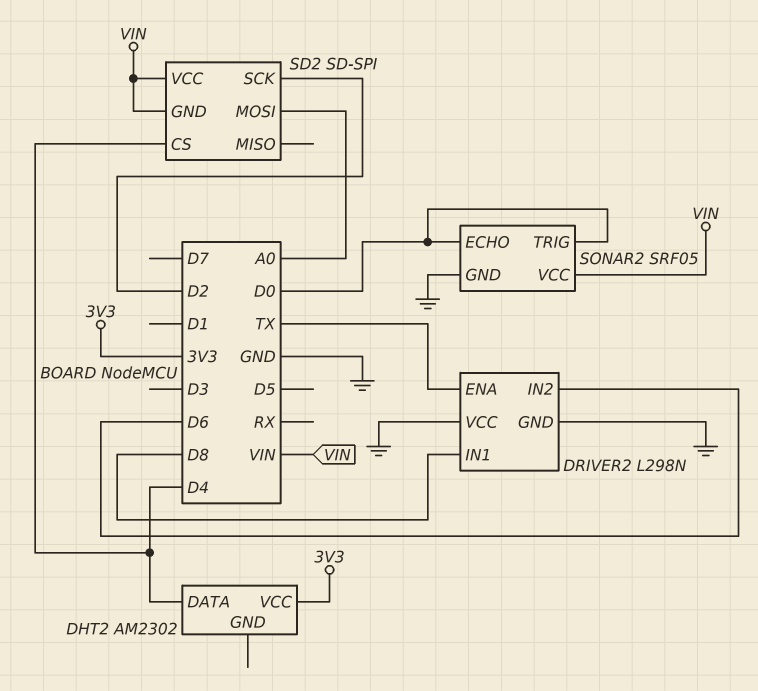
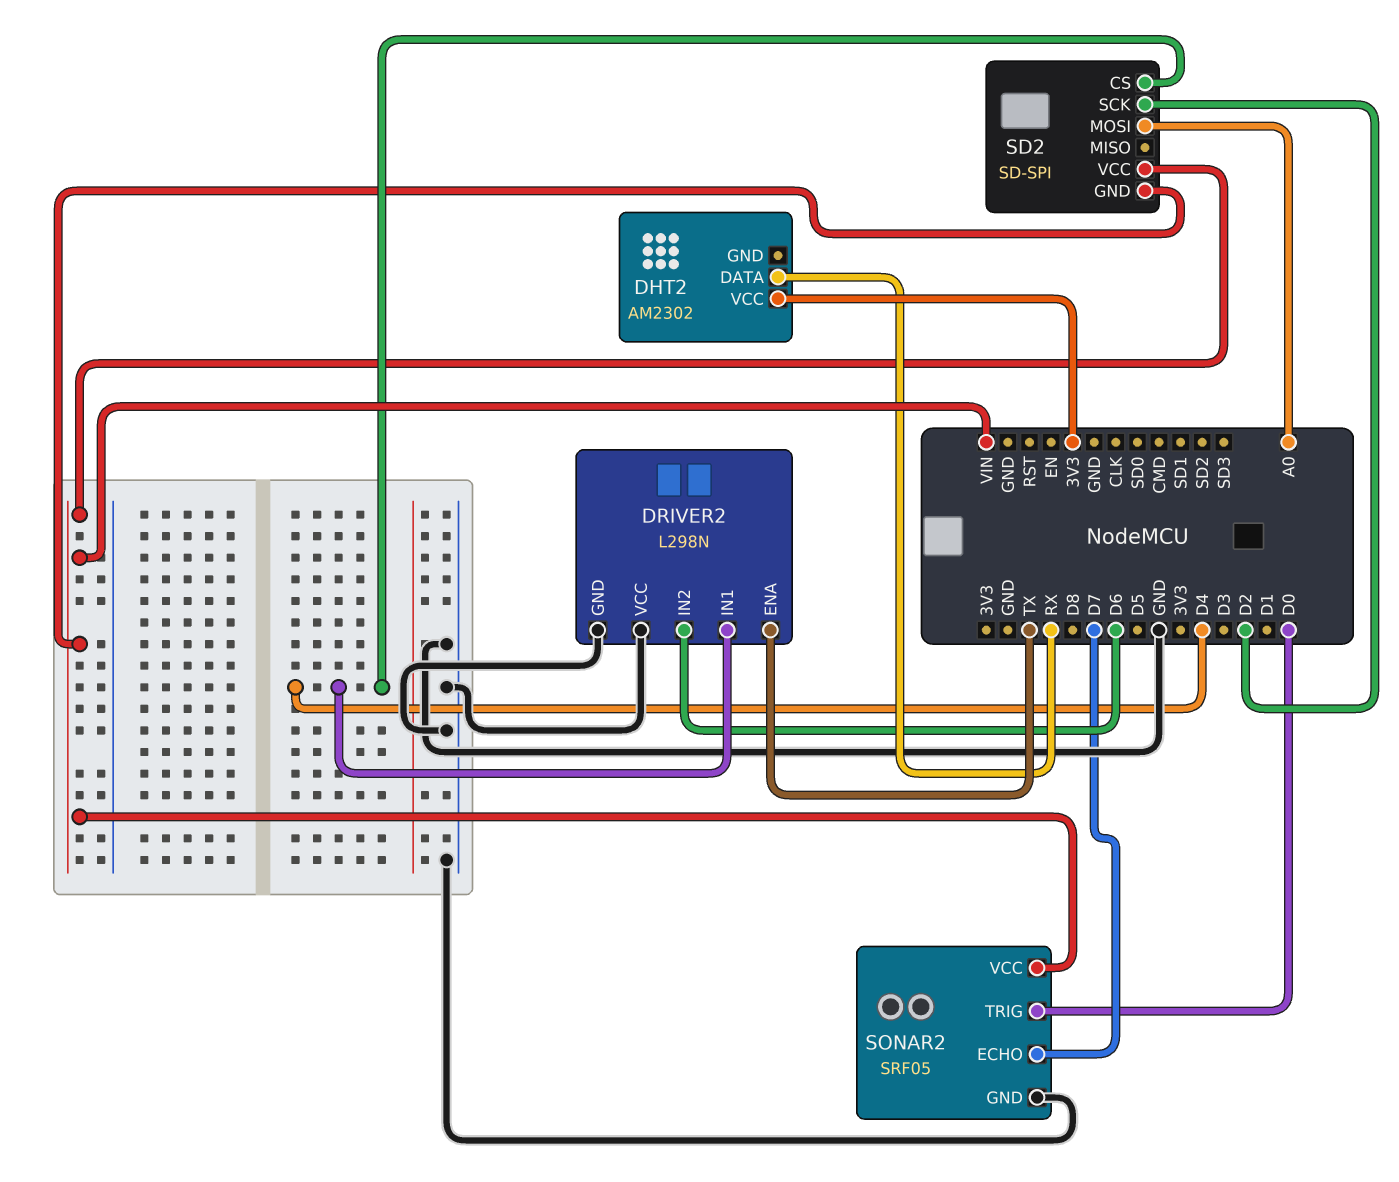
DHT2 pin DATA: D4 -> RX
DRIVER2 pin IN1: D8 -> D4
SONAR2 pin ECHO: D0 -> D7

